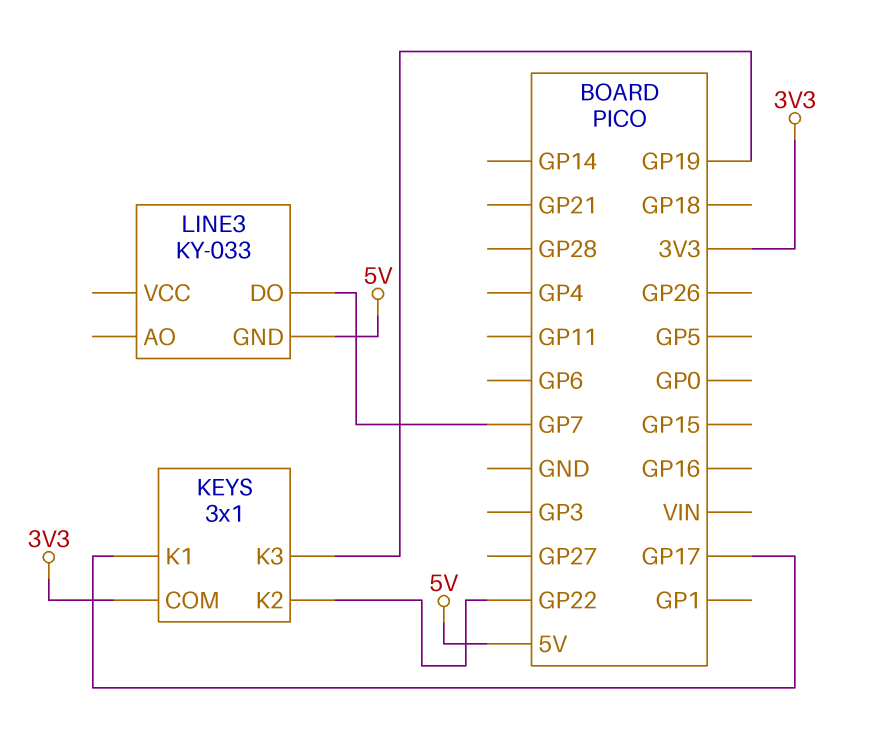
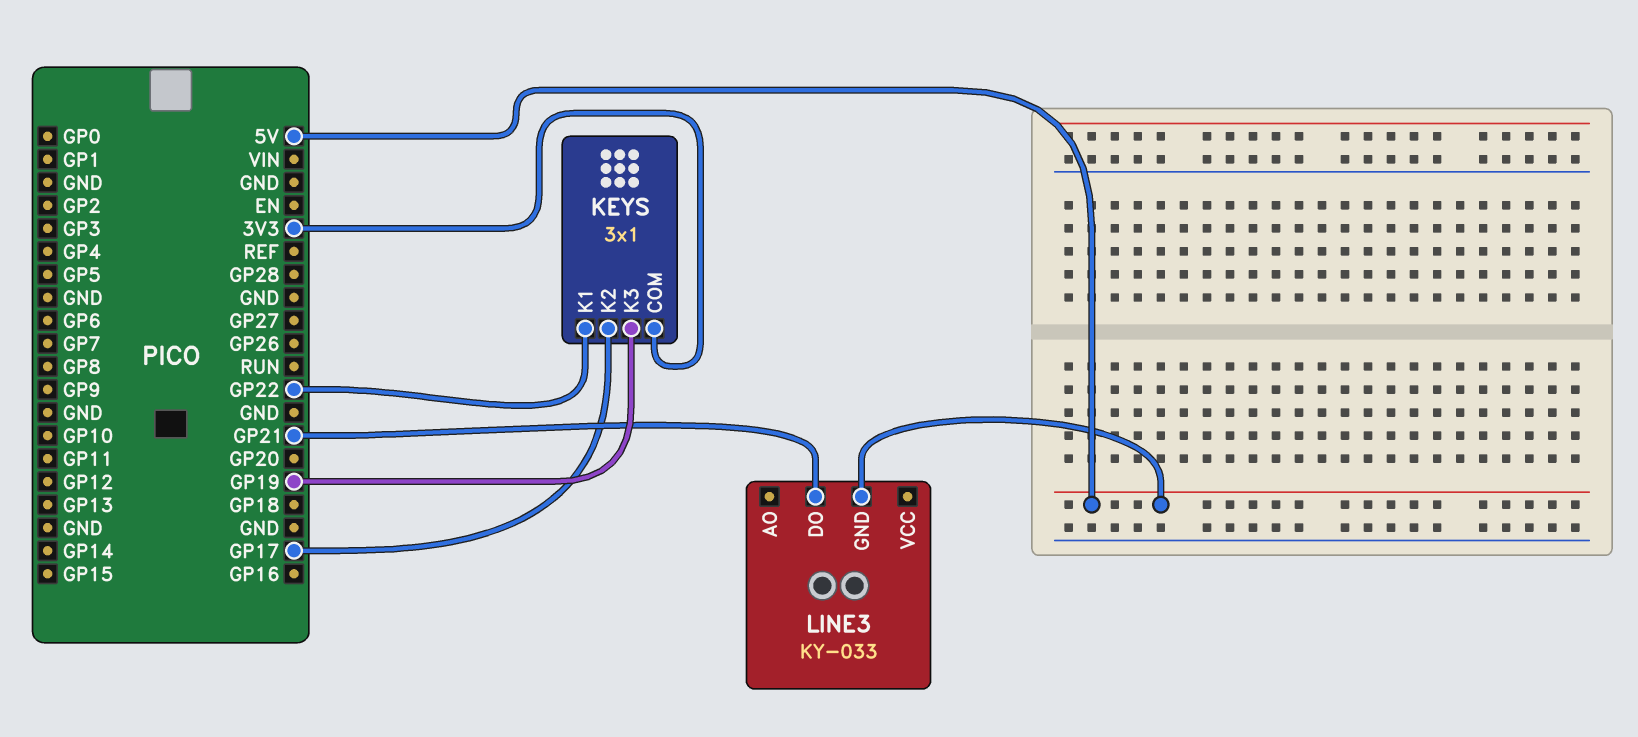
KEYS pin K1: GP17 -> GP22
KEYS pin K2: GP22 -> GP17
LINE3 pin DO: GP7 -> GP21

